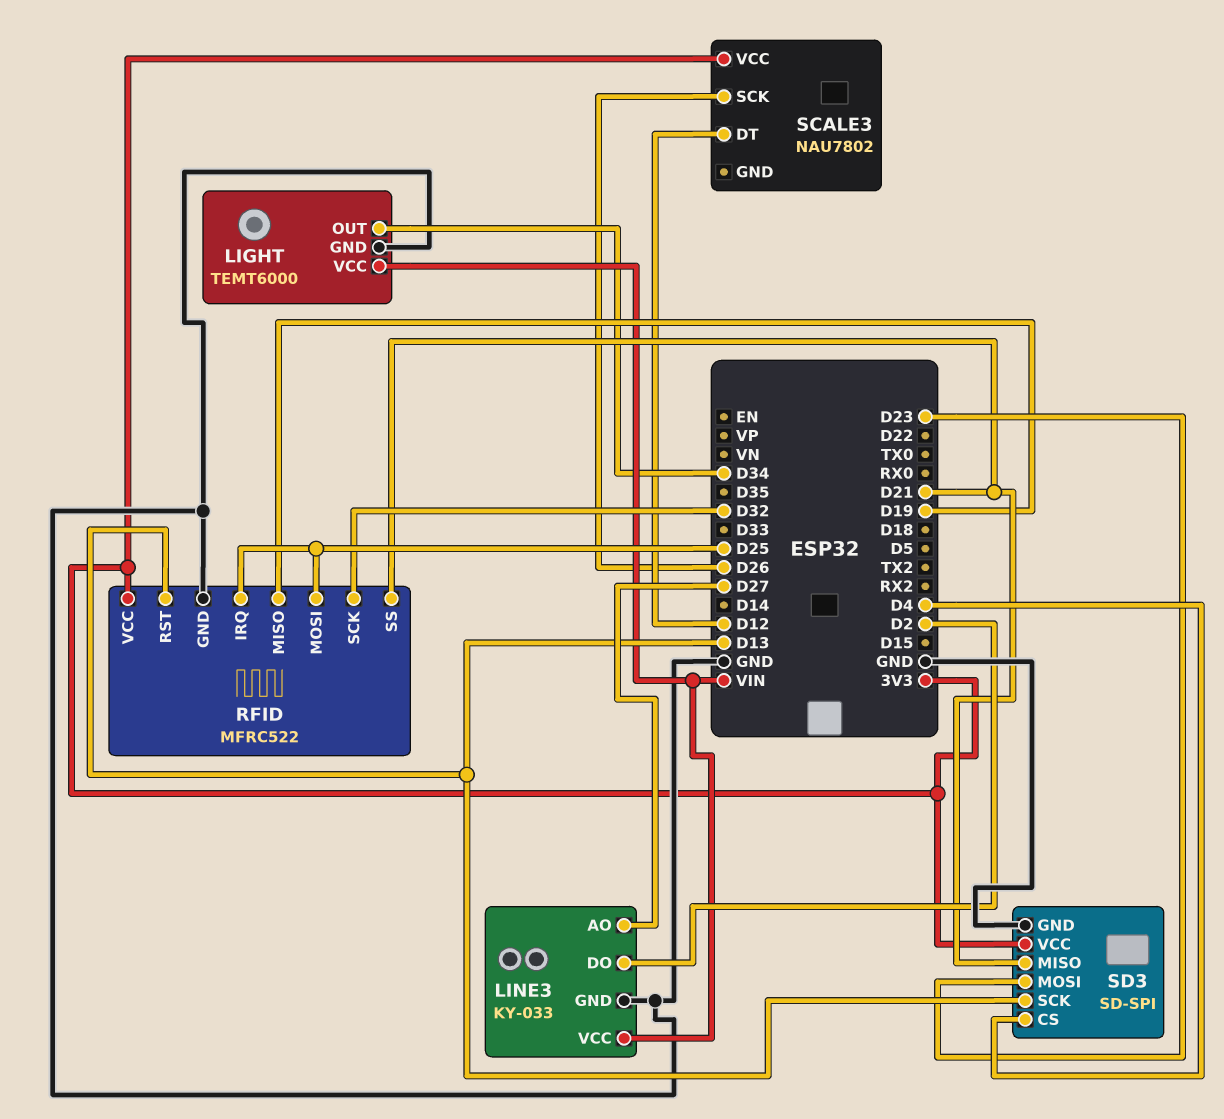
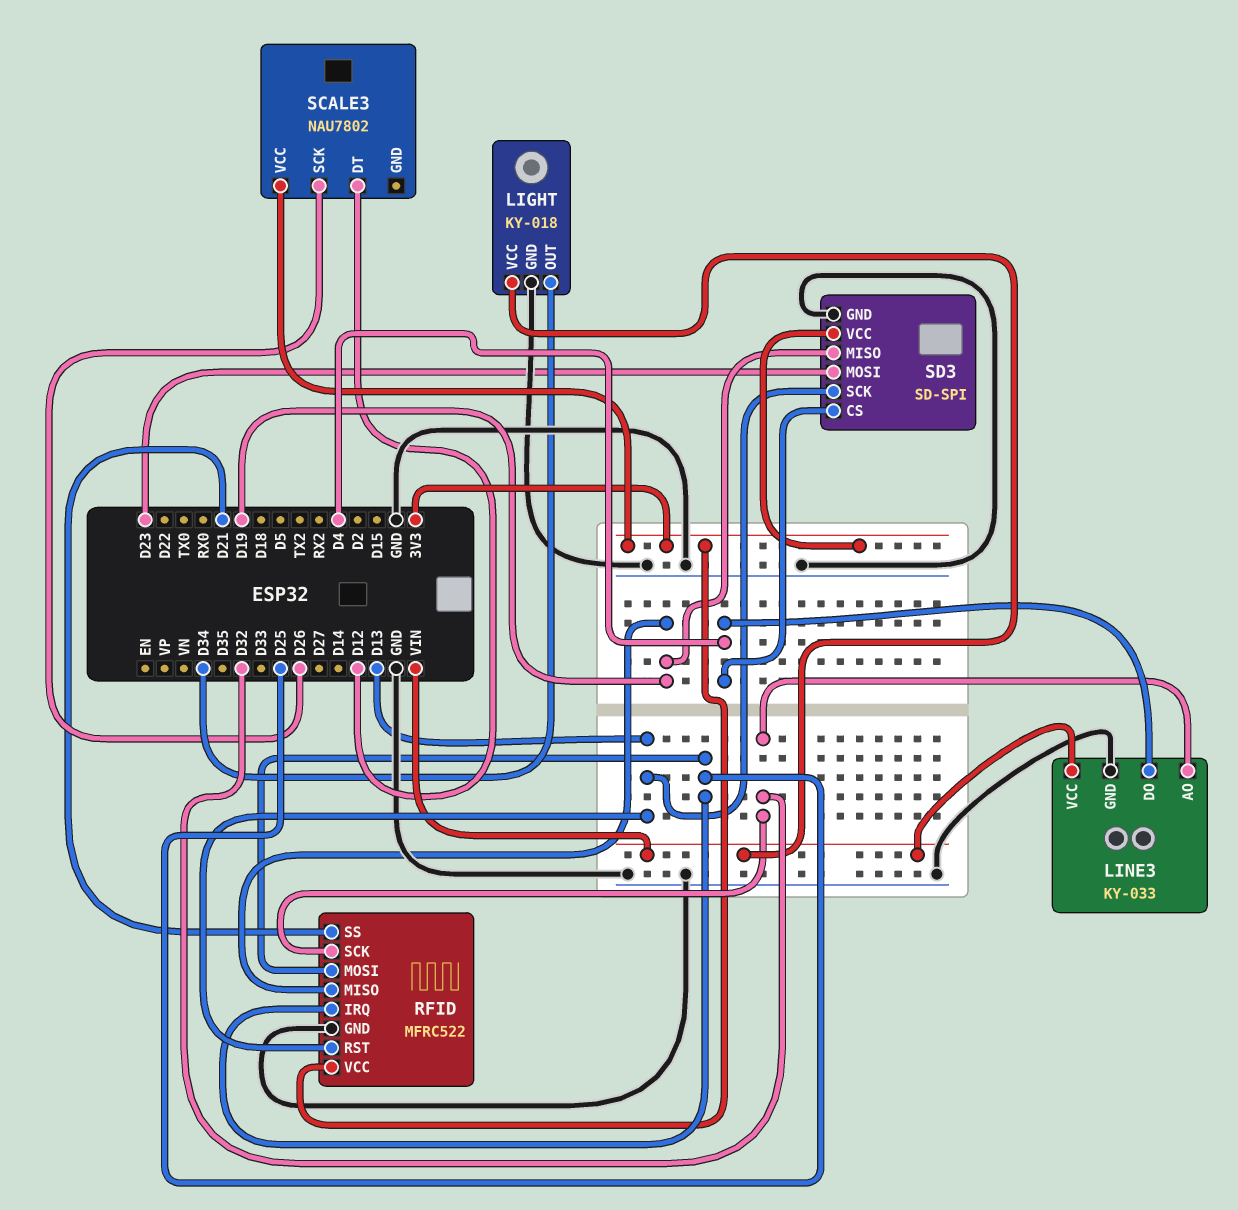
LIGHT: TEMT6000 -> KY-018
LINE3 pin AO: D27 -> D32
LINE3 pin DO: D2 -> D4
SD3 pin MISO: D21 -> D19

